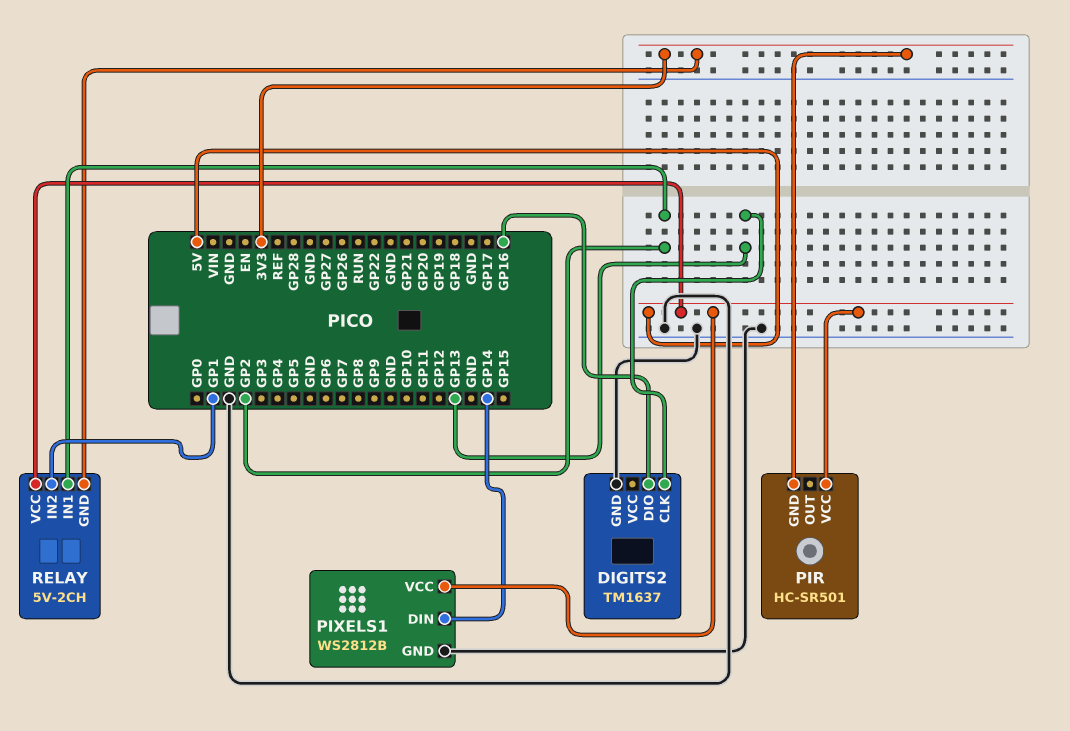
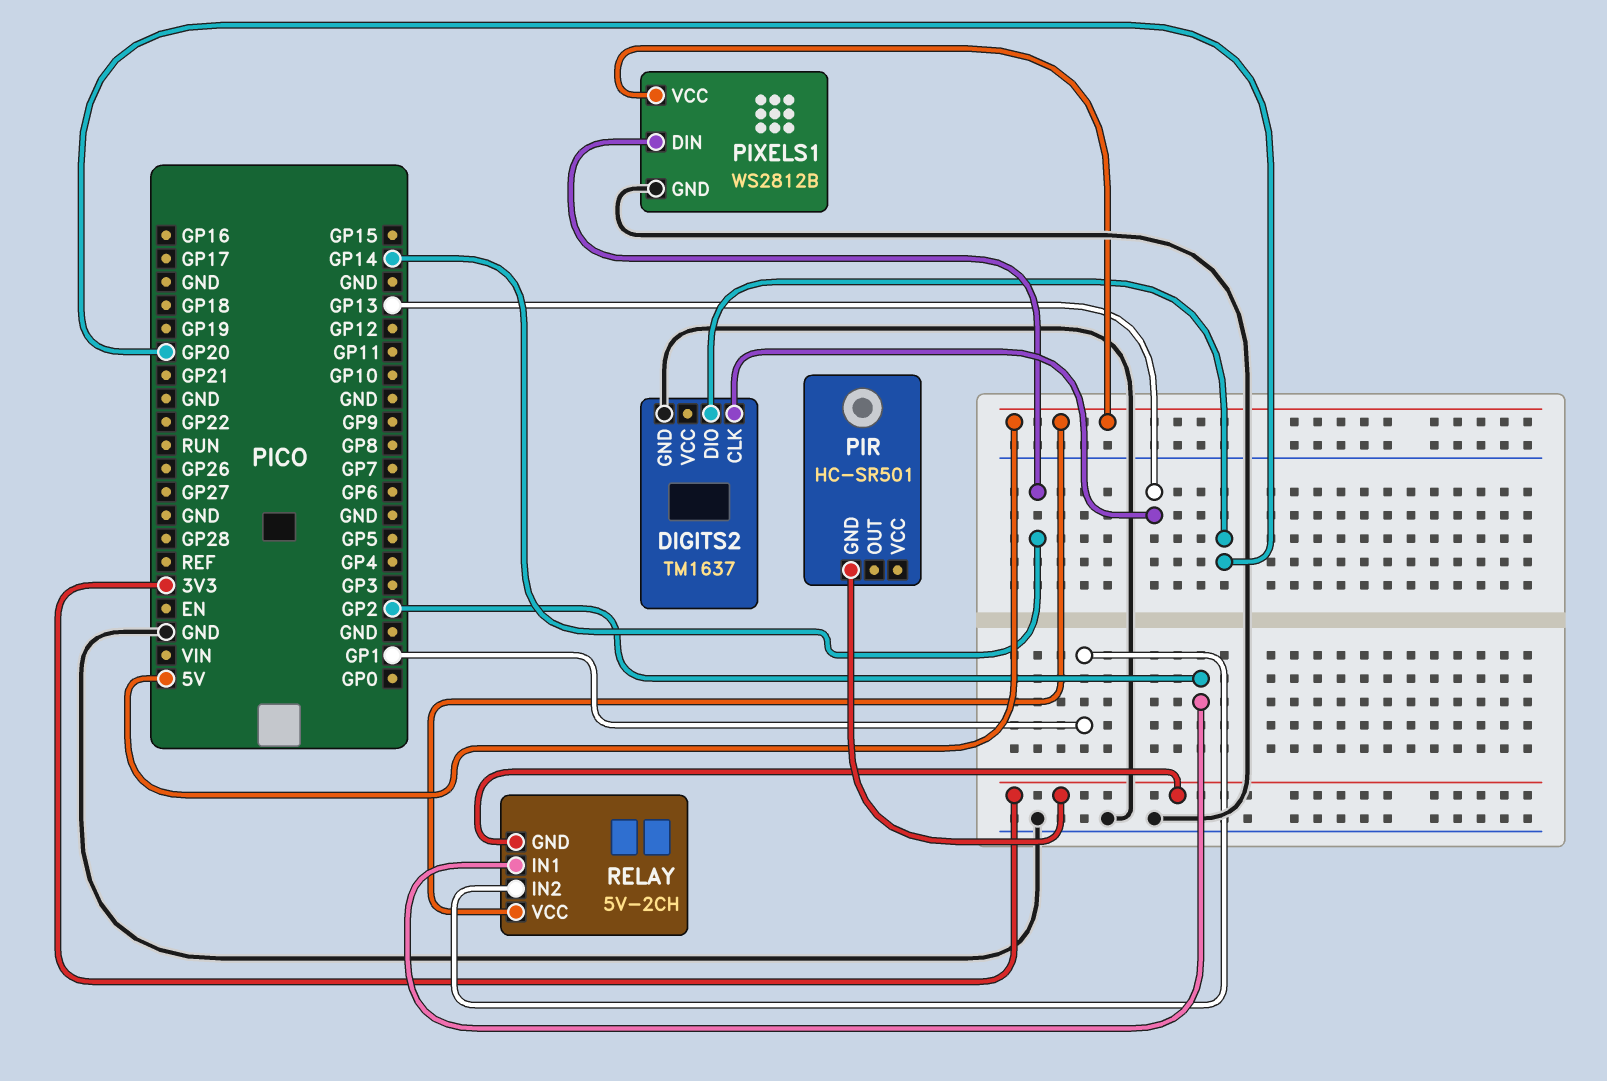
DIGITS2 pin DIO: GP16 -> GP20
PIR pin VCC: 5V -> none

